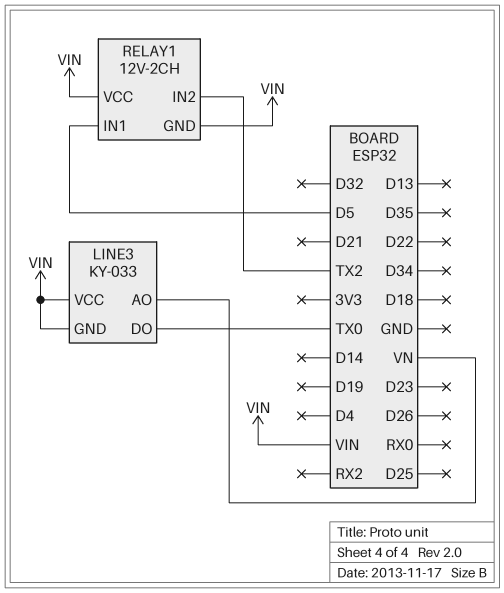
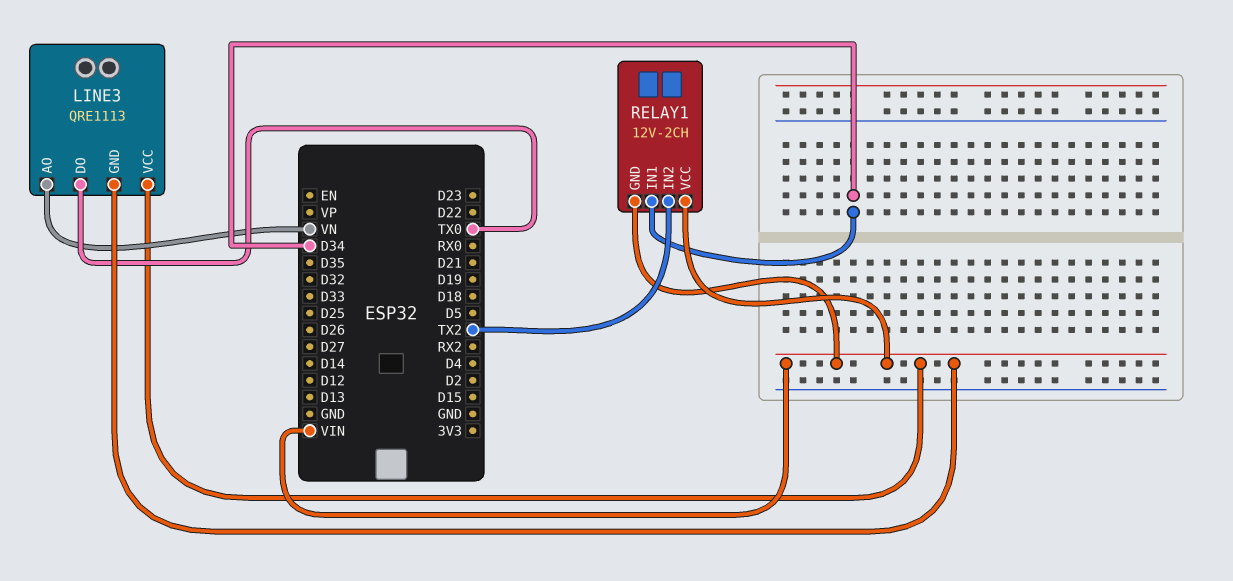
LINE3: KY-033 -> QRE1113
RELAY1 pin IN1: D5 -> D34

